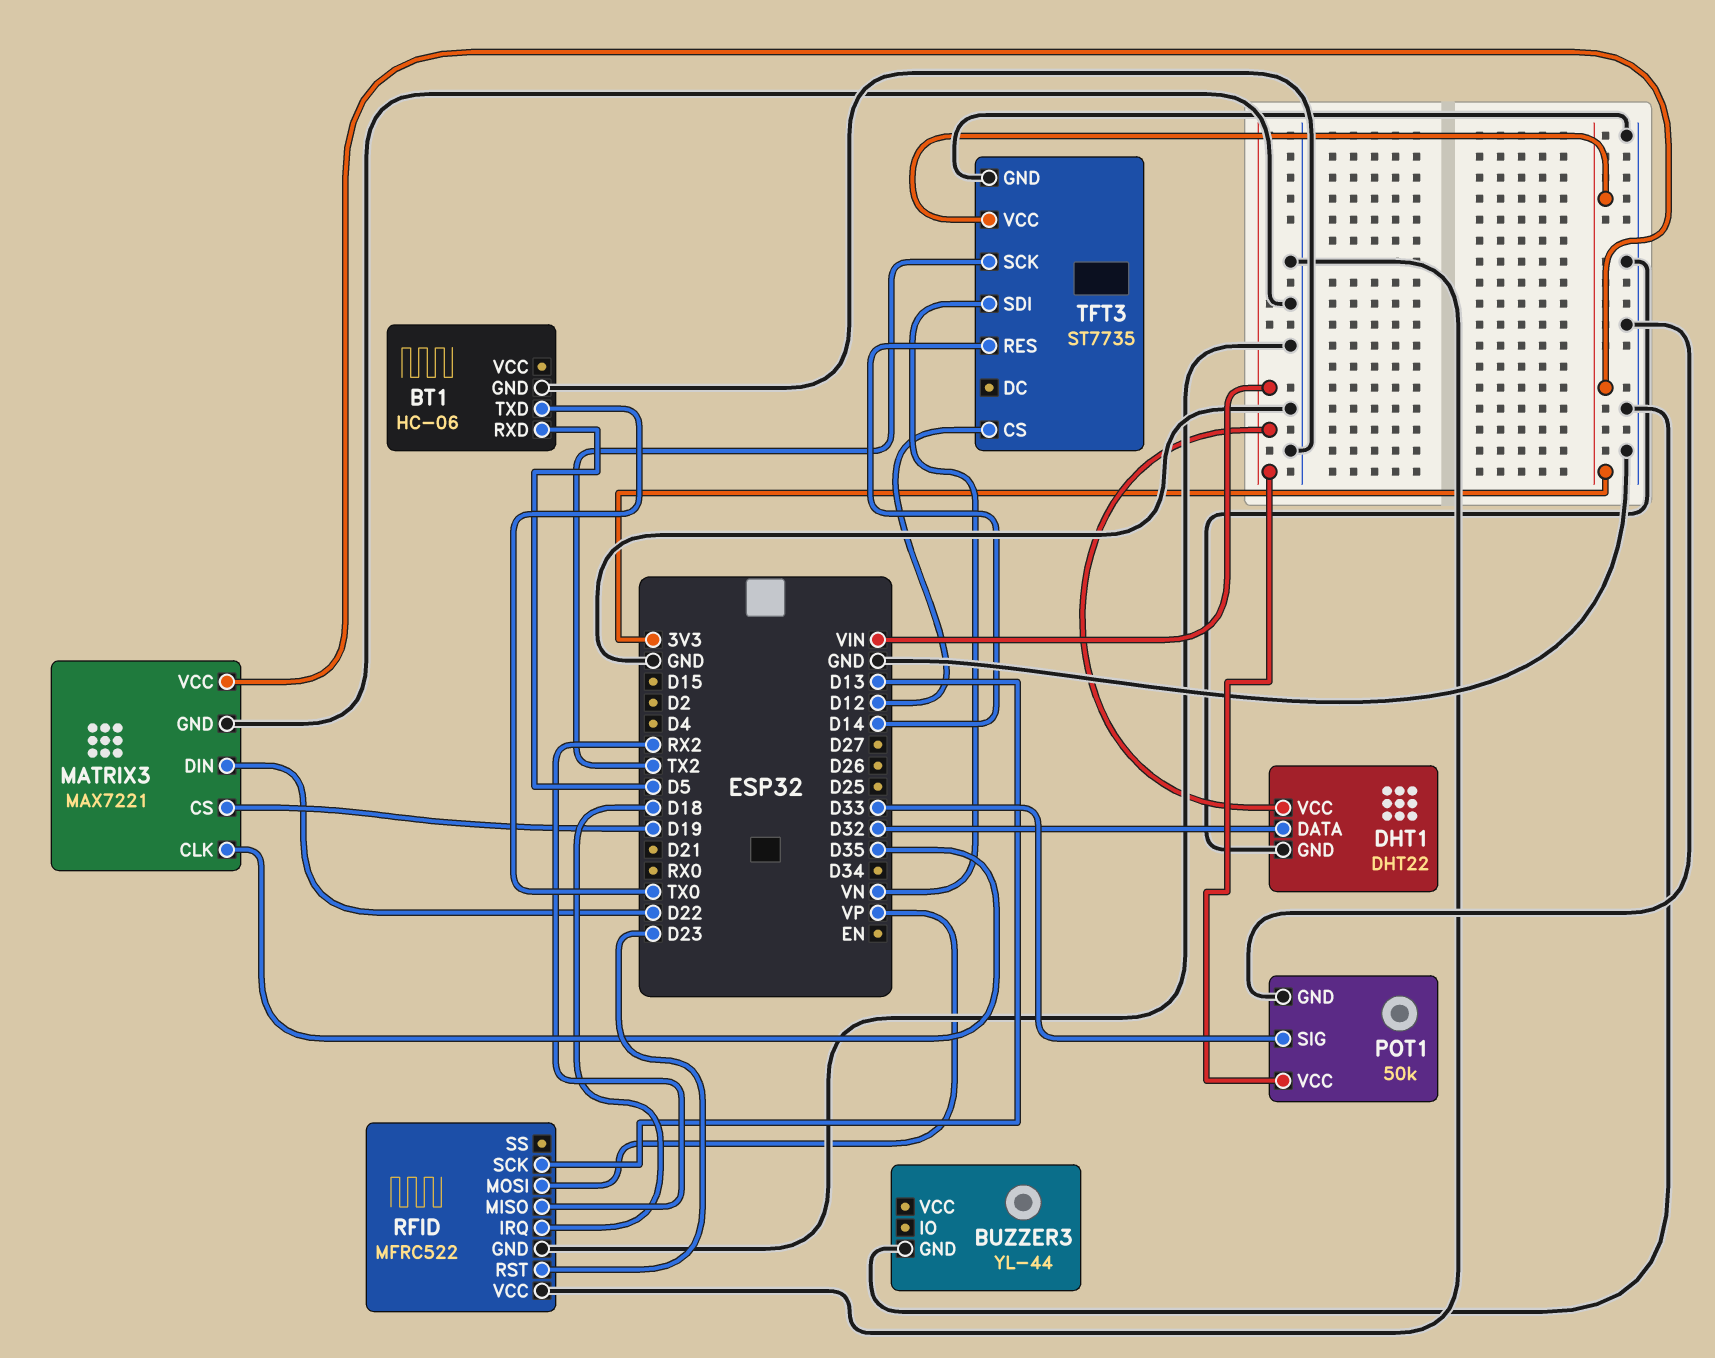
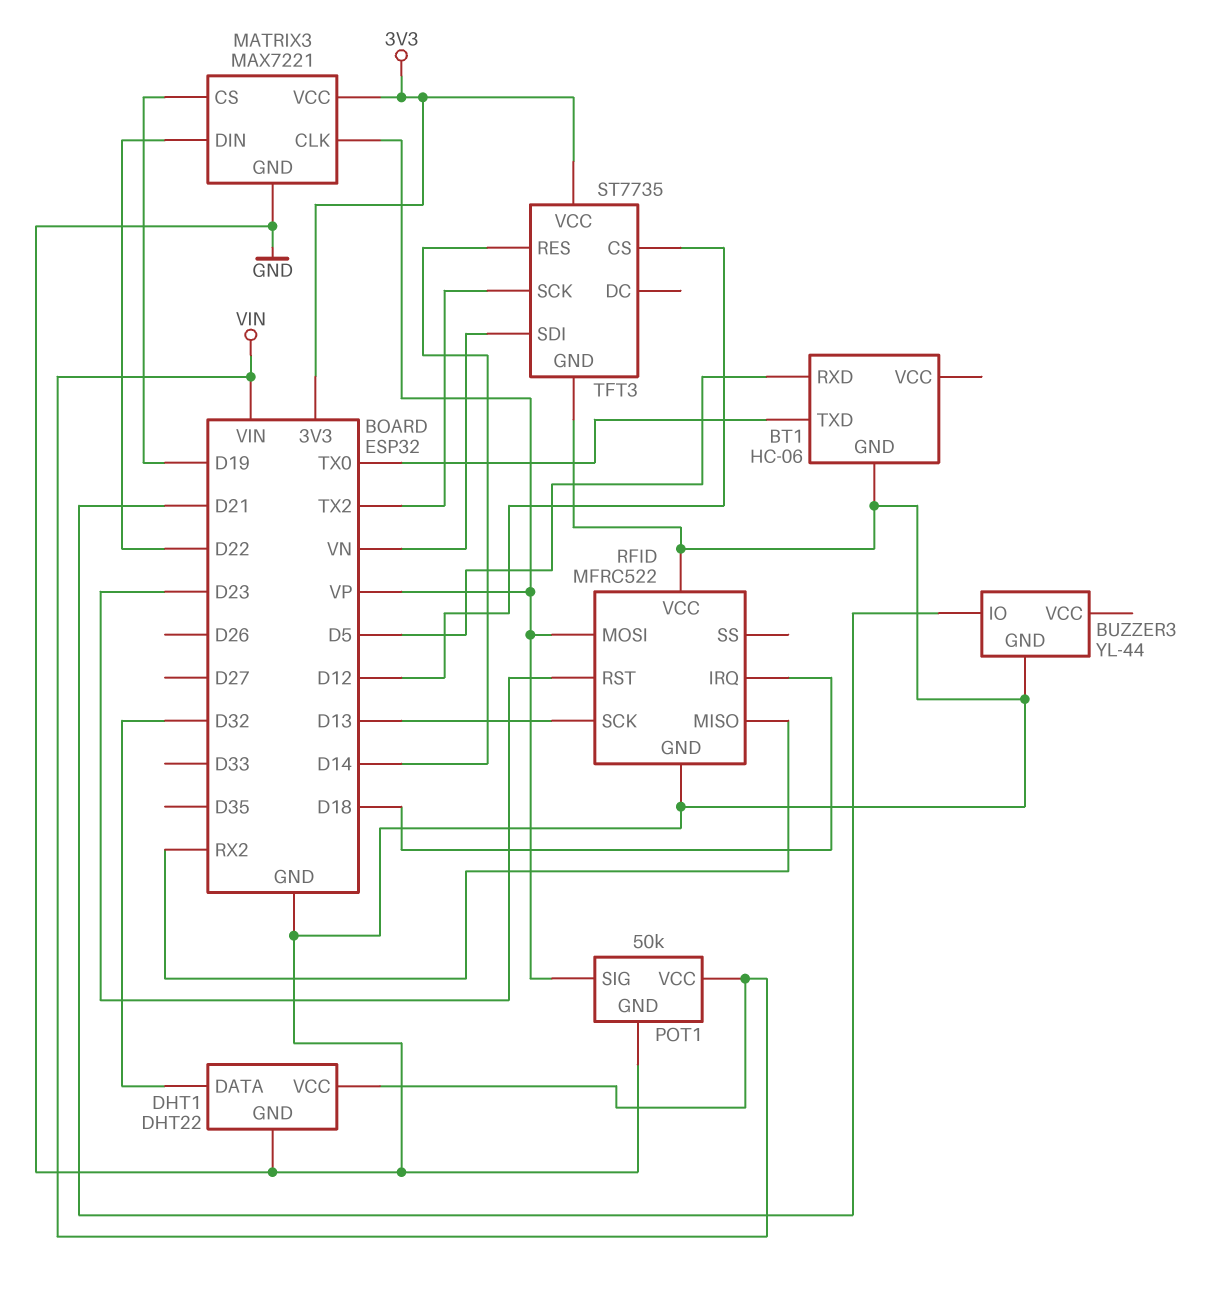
BUZZER3 pin IO: none -> D21
MATRIX3 pin CLK: D35 -> VP
POT1 pin SIG: D33 -> VP

